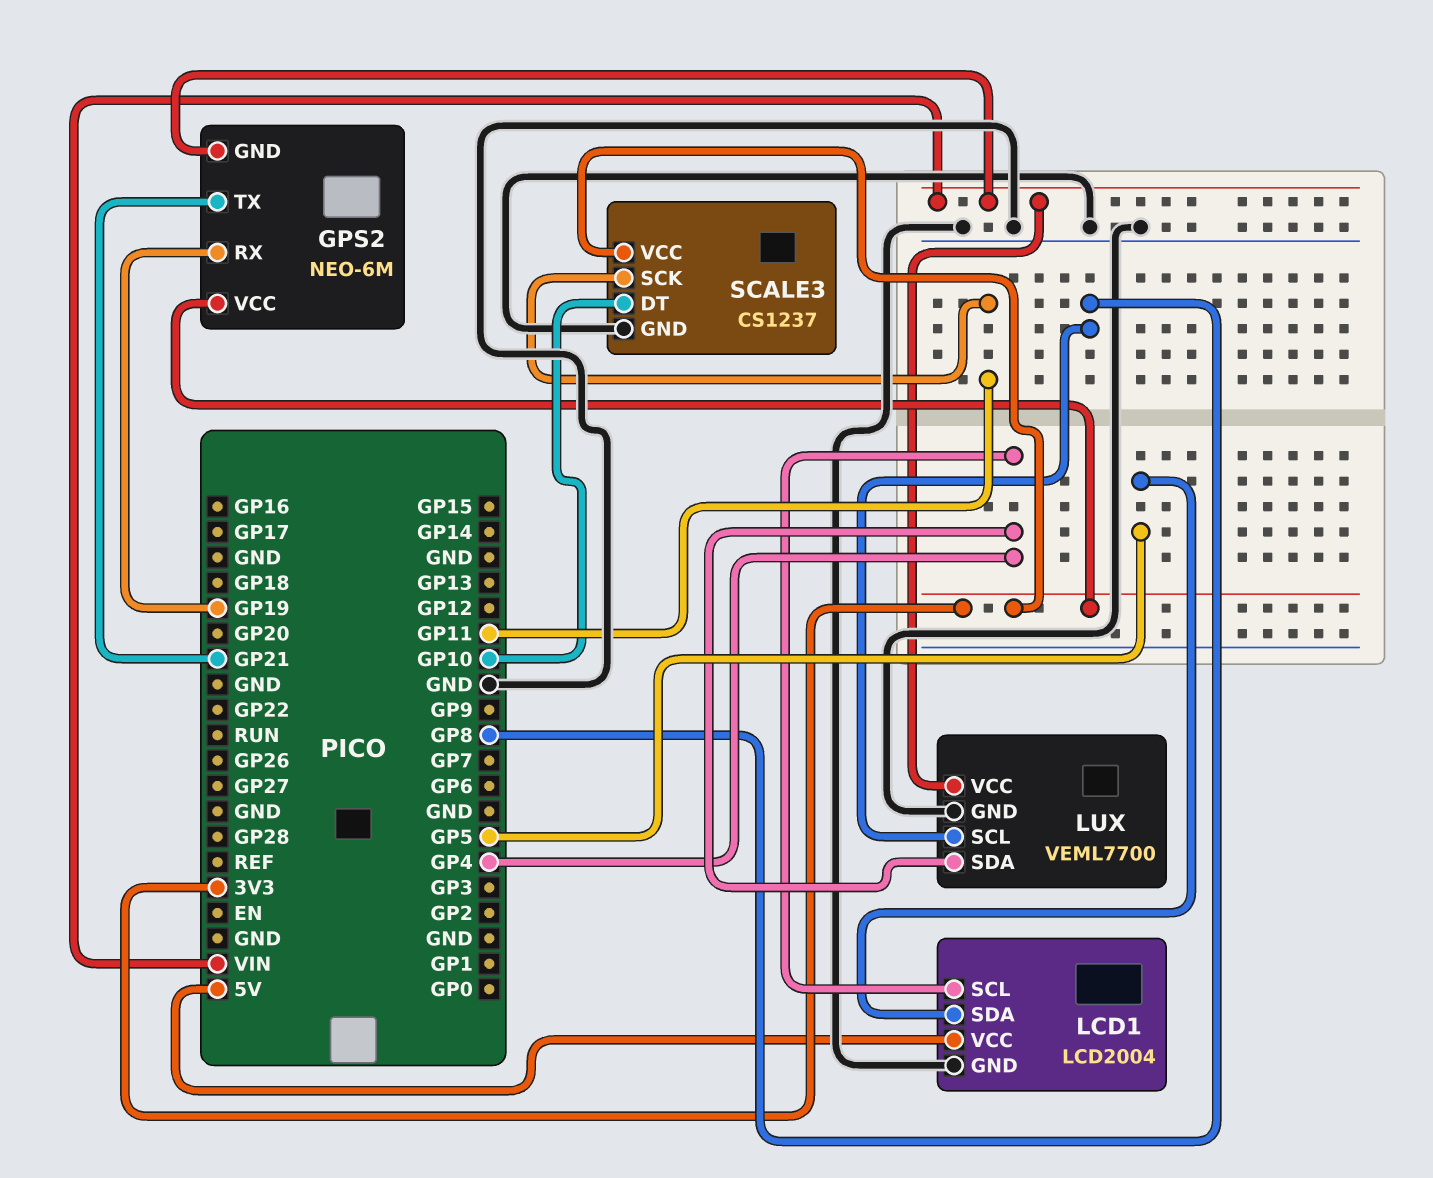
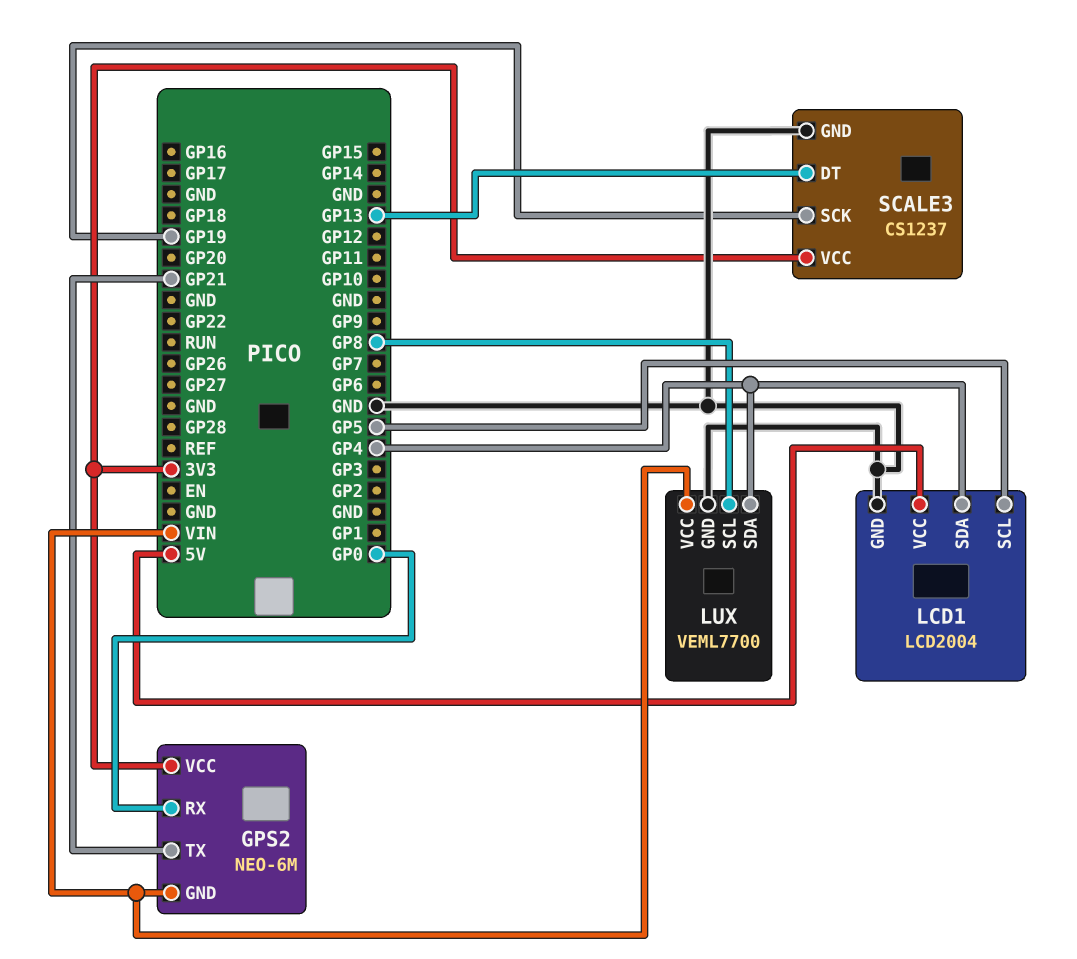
GPS2 pin RX: GP19 -> GP0
LCD1 pin SCL: GP4 -> GP5
LCD1 pin SDA: GP5 -> GP4
SCALE3 pin DT: GP10 -> GP13
SCALE3 pin SCK: GP11 -> GP19

